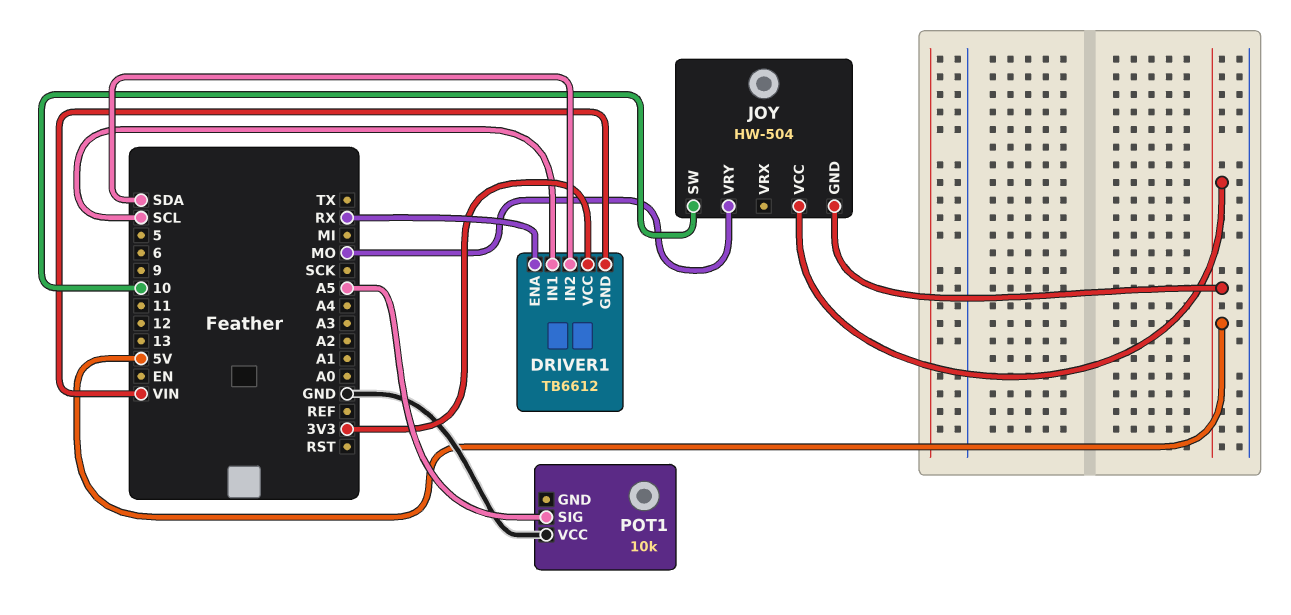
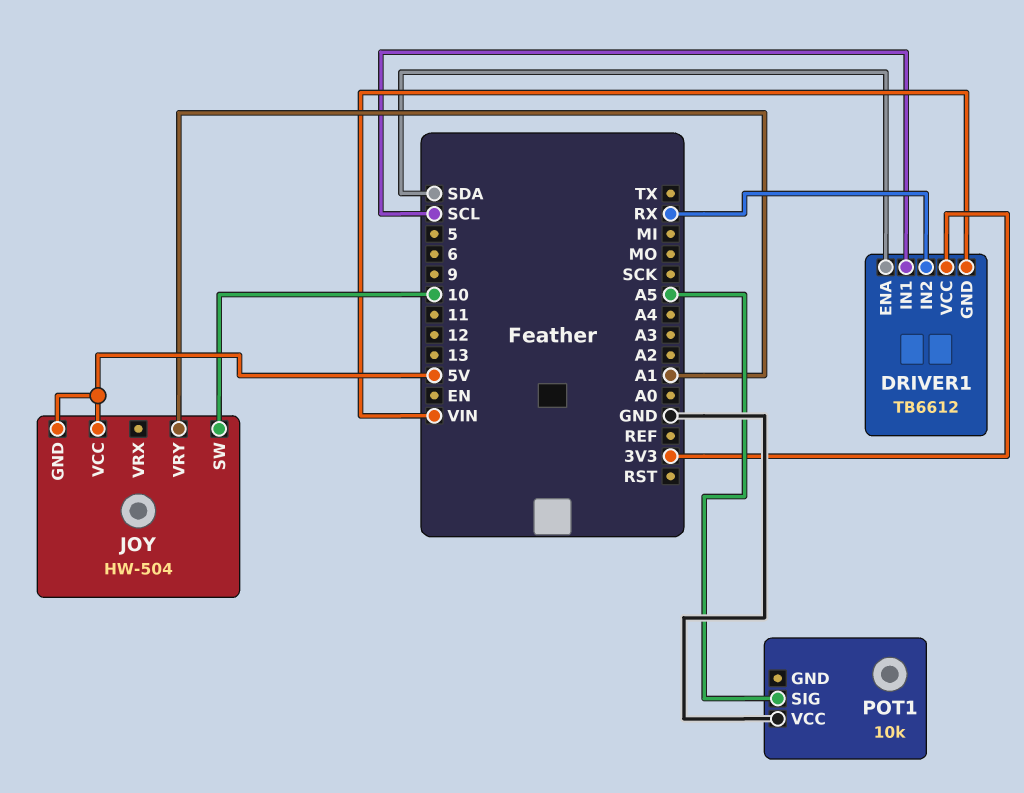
DRIVER1 pin ENA: RX -> SDA
DRIVER1 pin IN2: SDA -> RX
JOY pin VRY: MO -> A1

